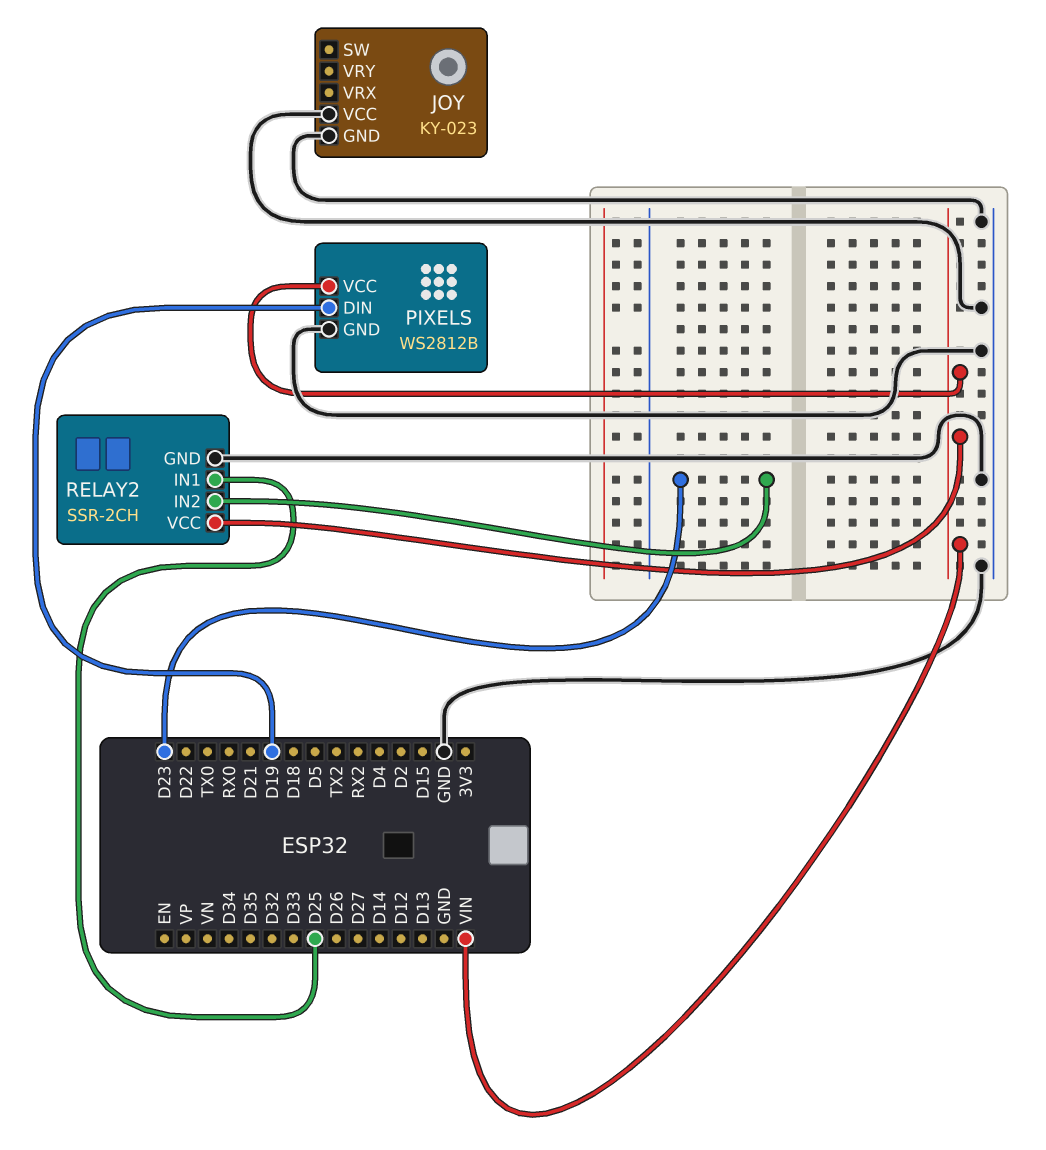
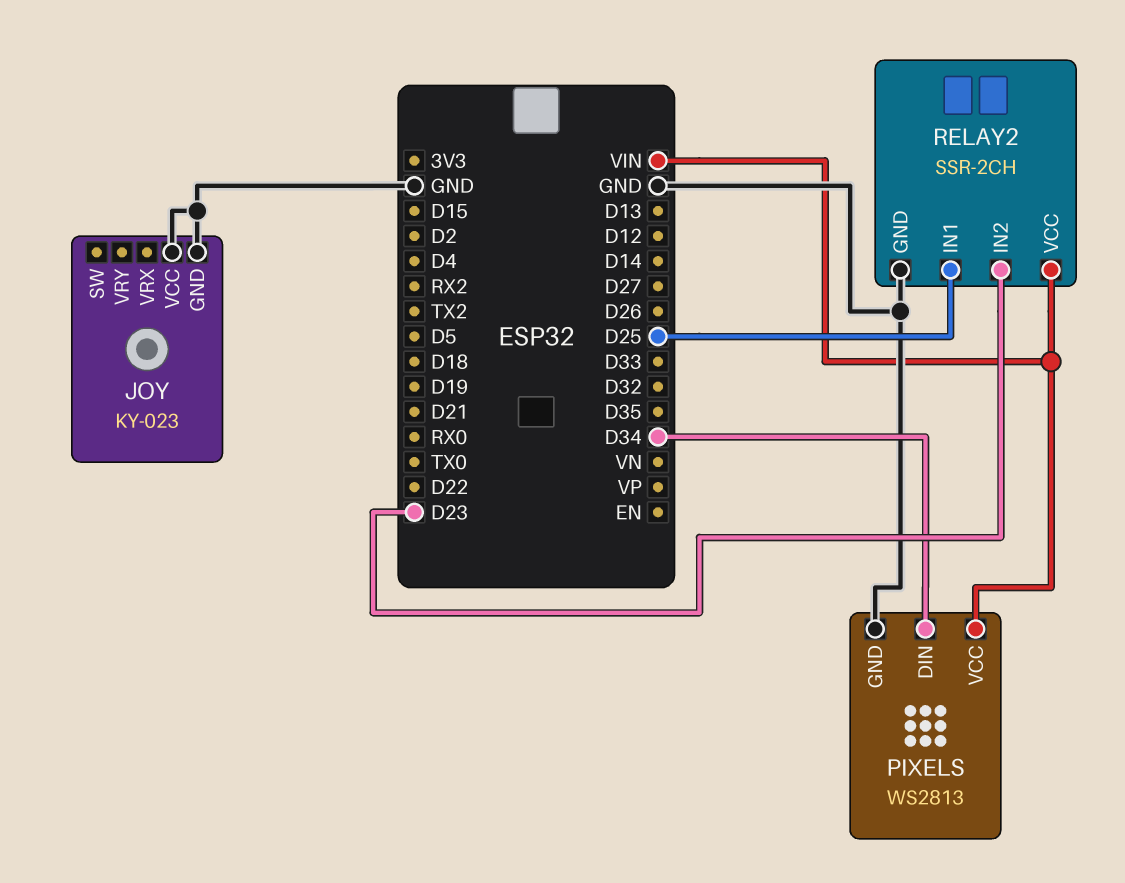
PIXELS: WS2812B -> WS2813
PIXELS pin DIN: D19 -> D34

